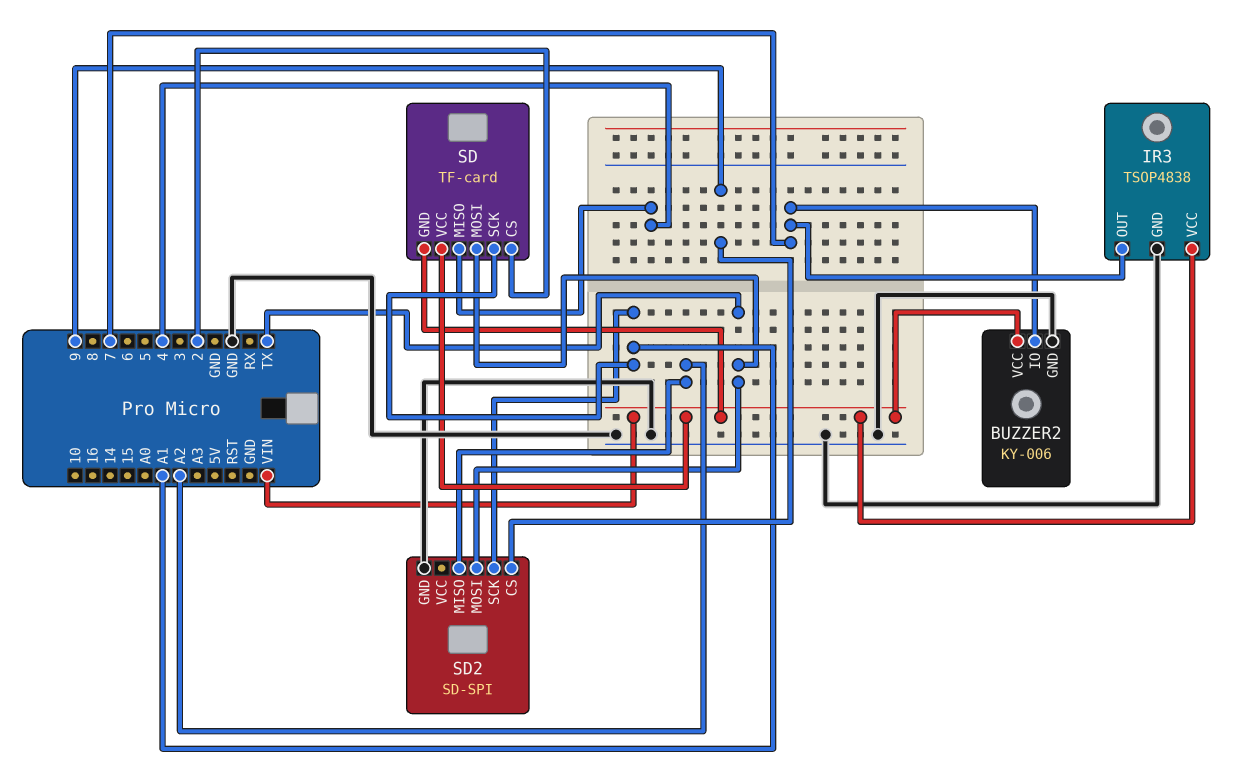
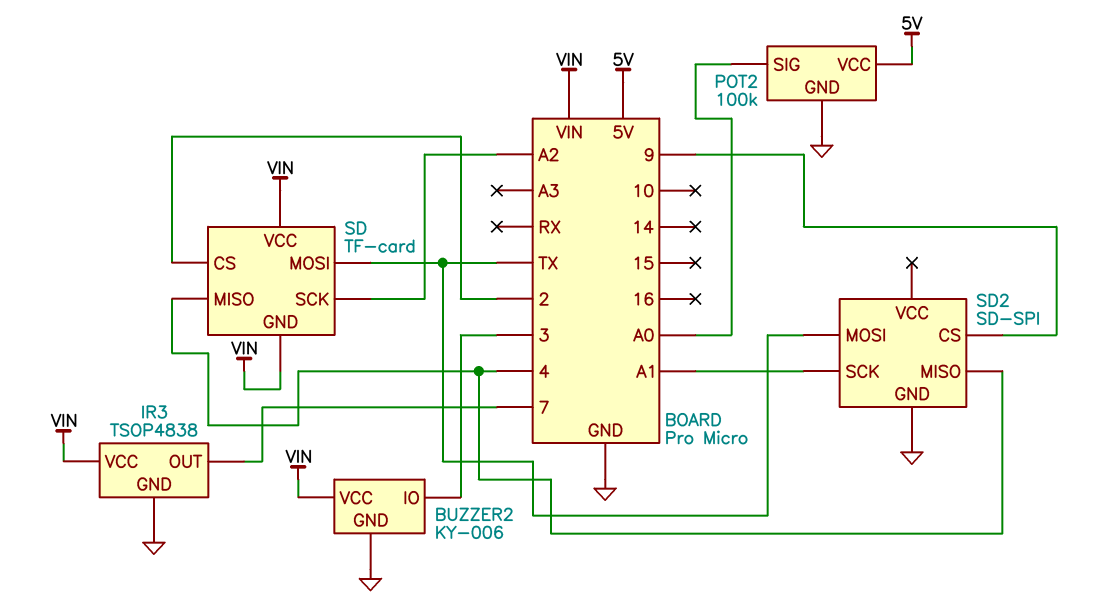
BUZZER2 pin IO: 7 -> 3
POT2: none -> 100k
POT2 pin GND: none -> GND
POT2 pin SIG: none -> A0
POT2 pin VCC: none -> 5V
SD pin SCK: A1 -> A2
SD2 pin MISO: A2 -> 4

